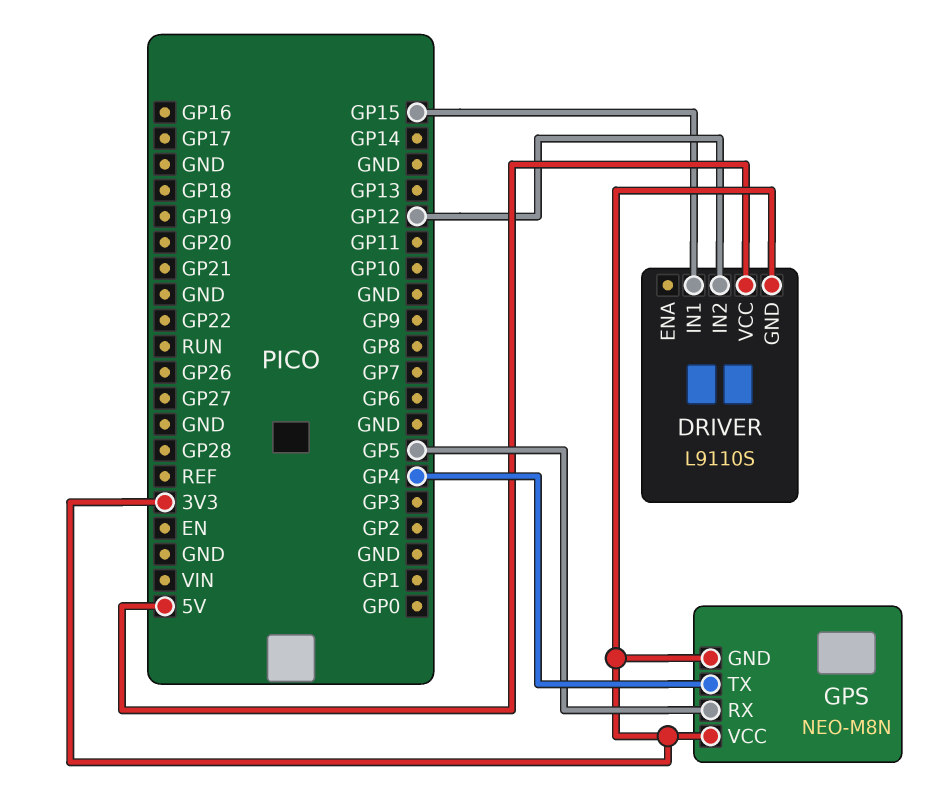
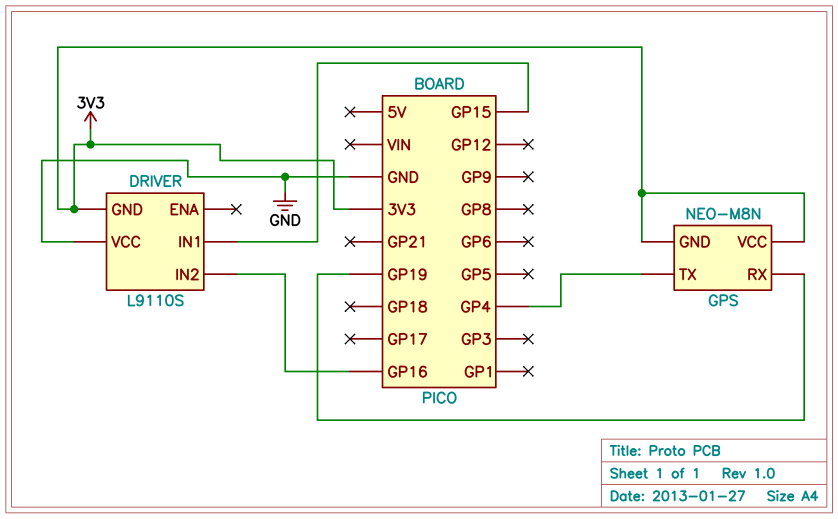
DRIVER pin IN2: GP12 -> GP16
DRIVER pin VCC: 5V -> GND
GPS pin RX: GP5 -> GP19

